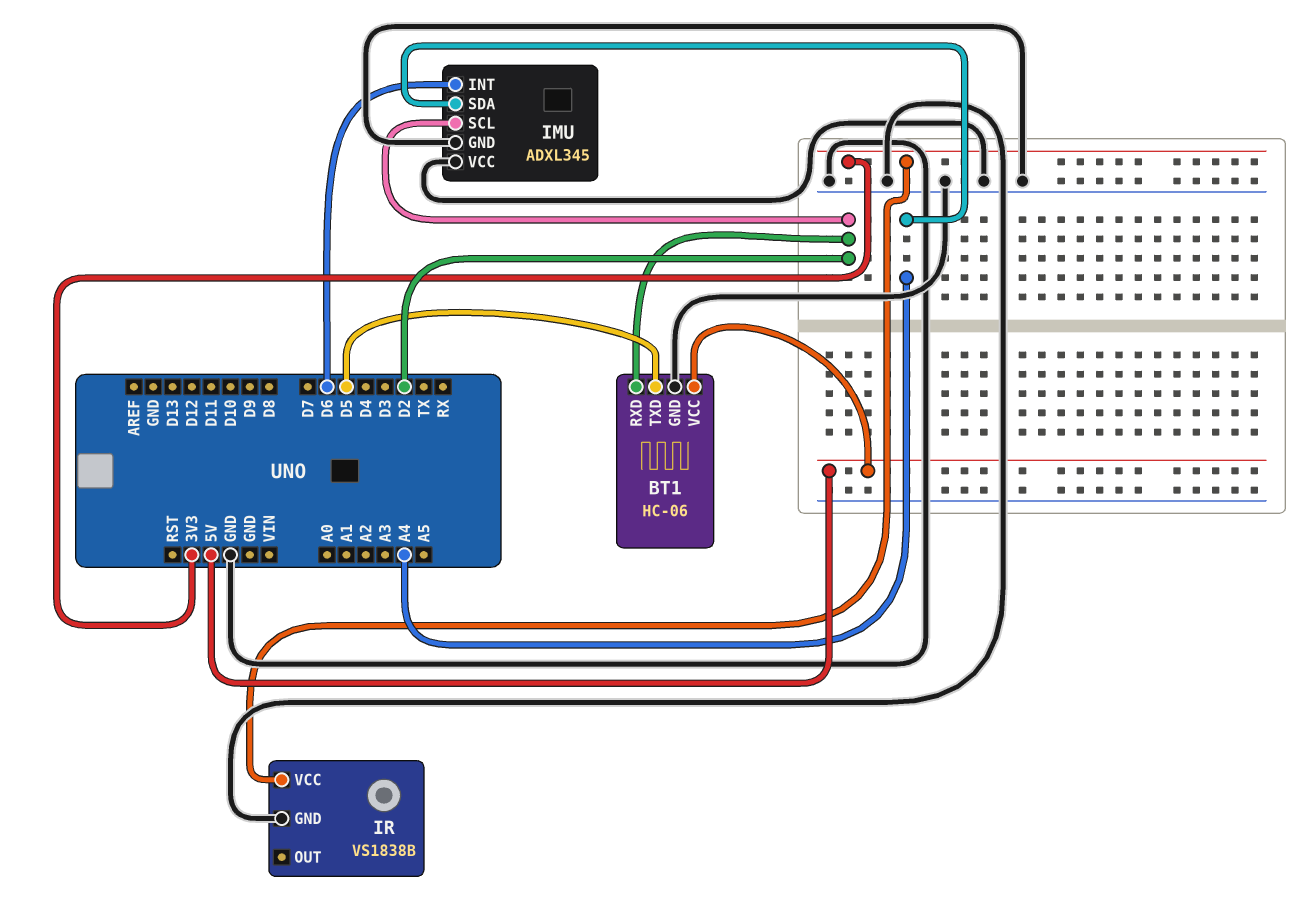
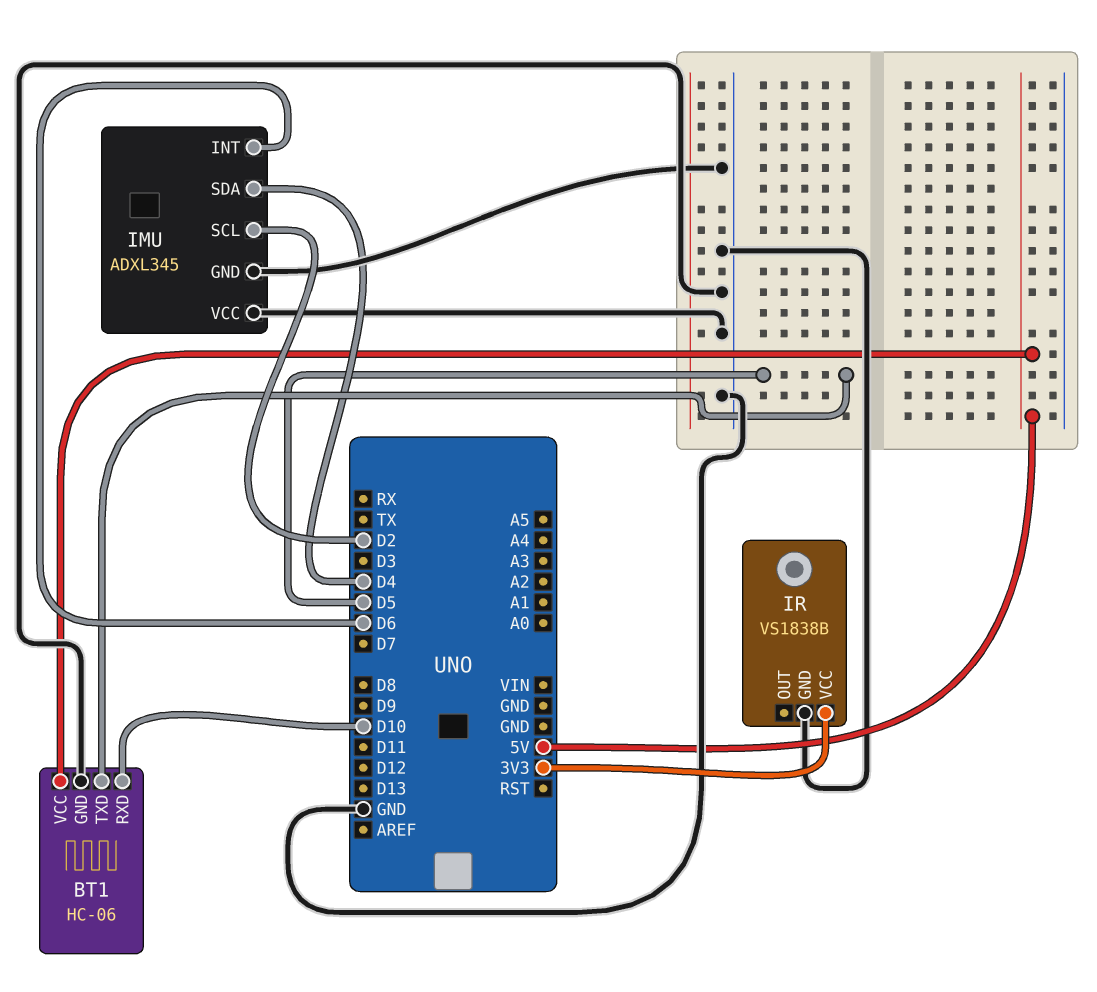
BT1 pin RXD: D2 -> D10
IMU pin SDA: A4 -> D4

